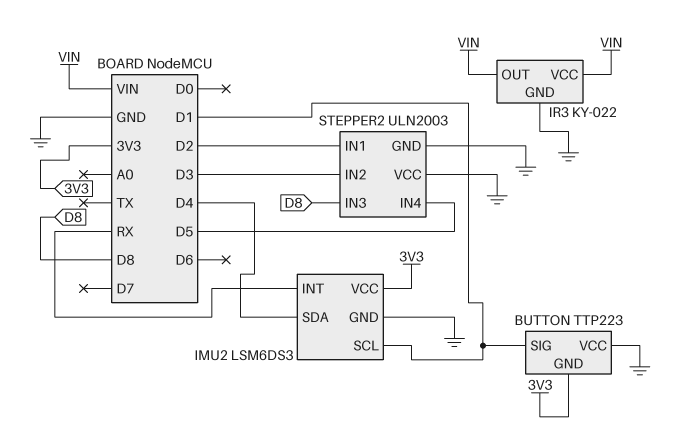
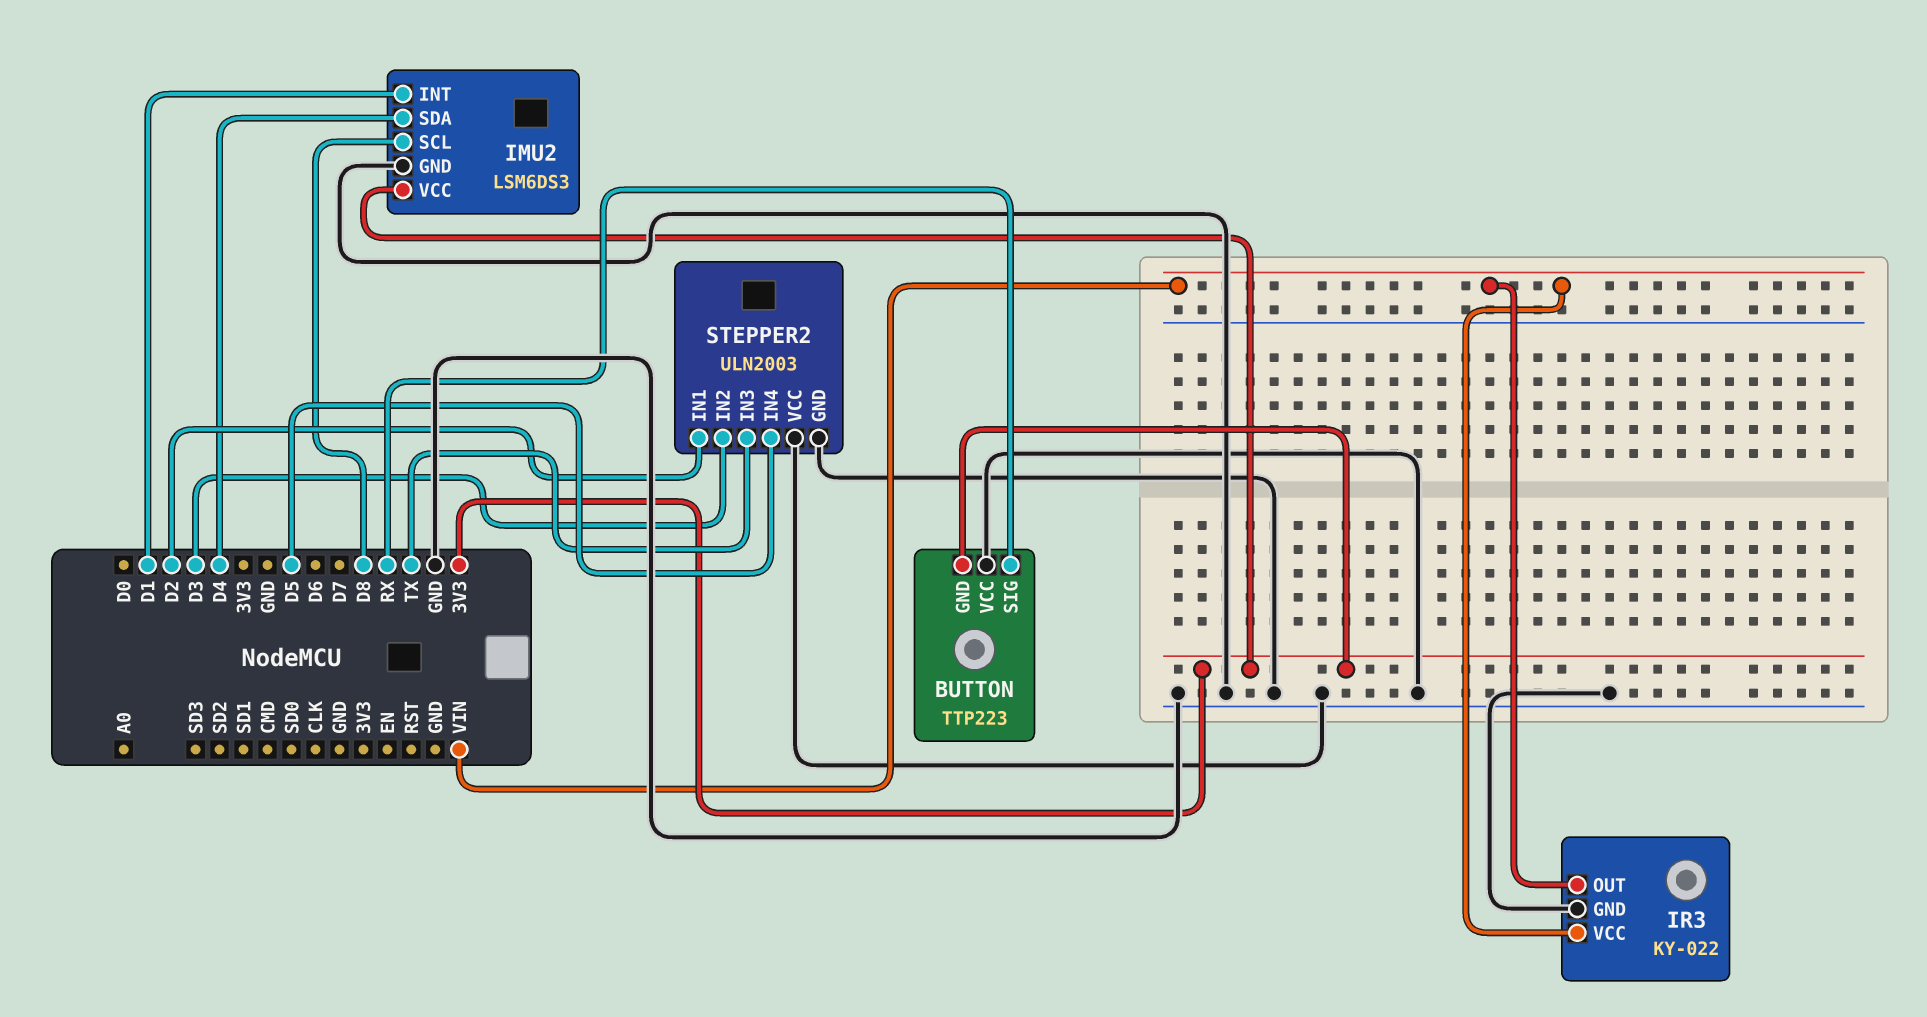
BUTTON pin SIG: D1 -> RX
IMU2 pin INT: RX -> D1
IMU2 pin SCL: D1 -> D8
STEPPER2 pin IN3: D8 -> TX

